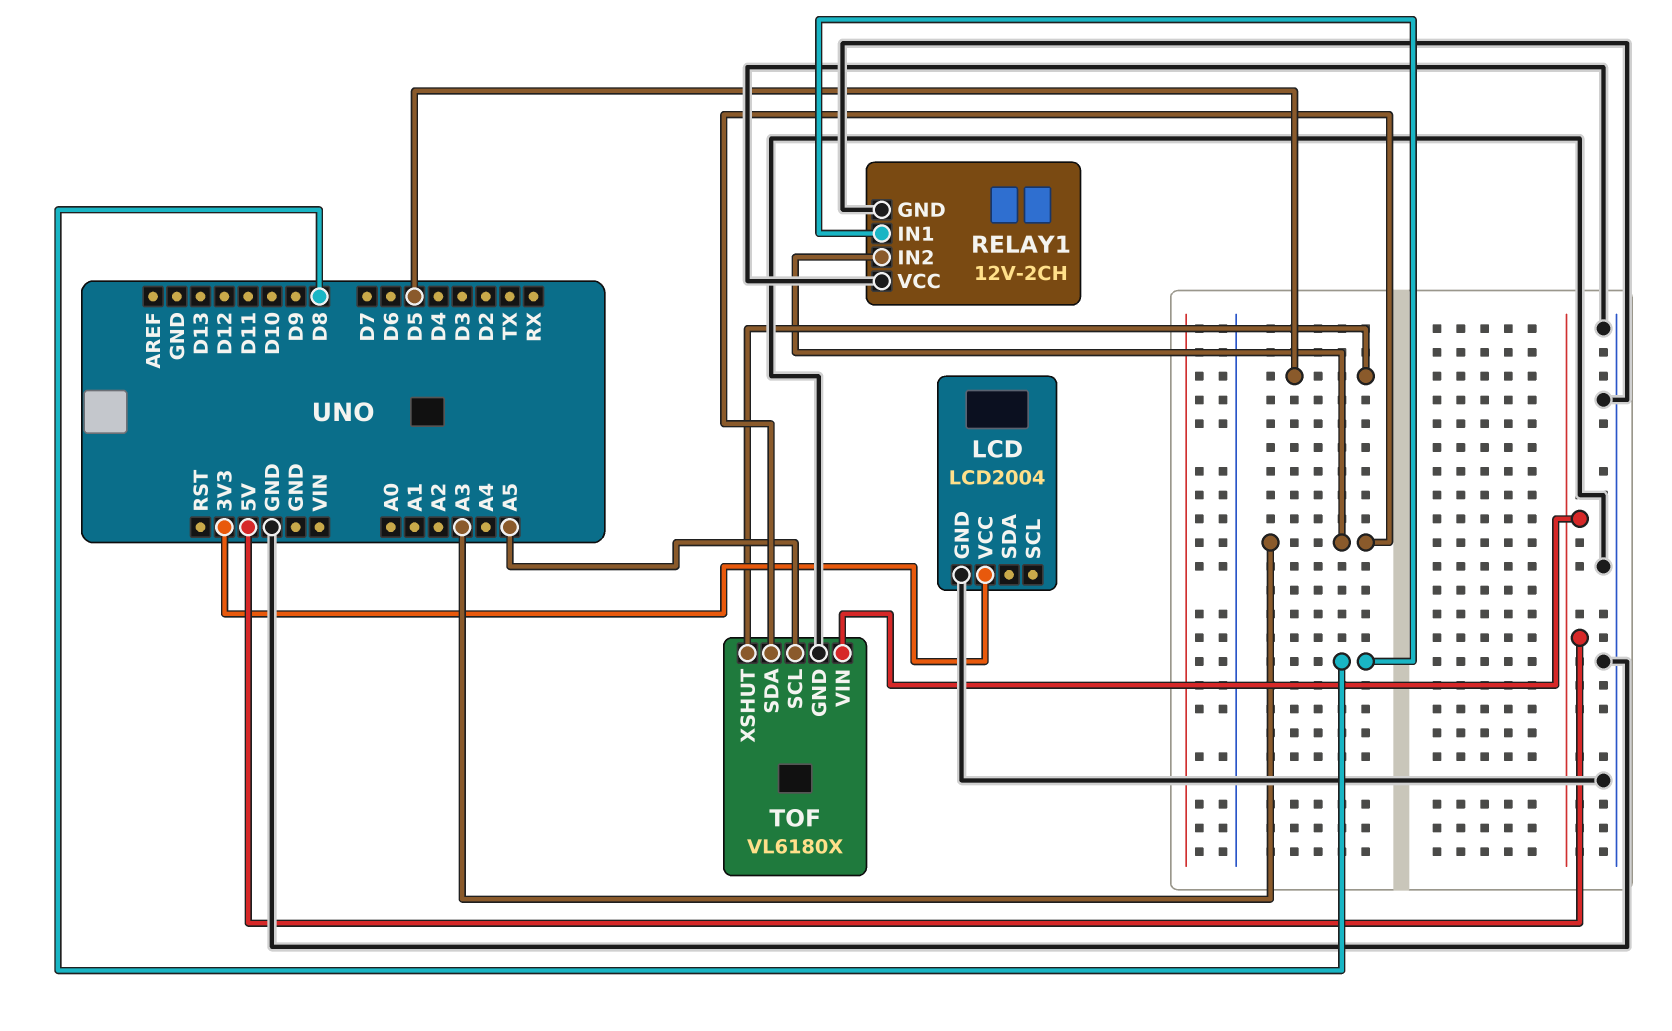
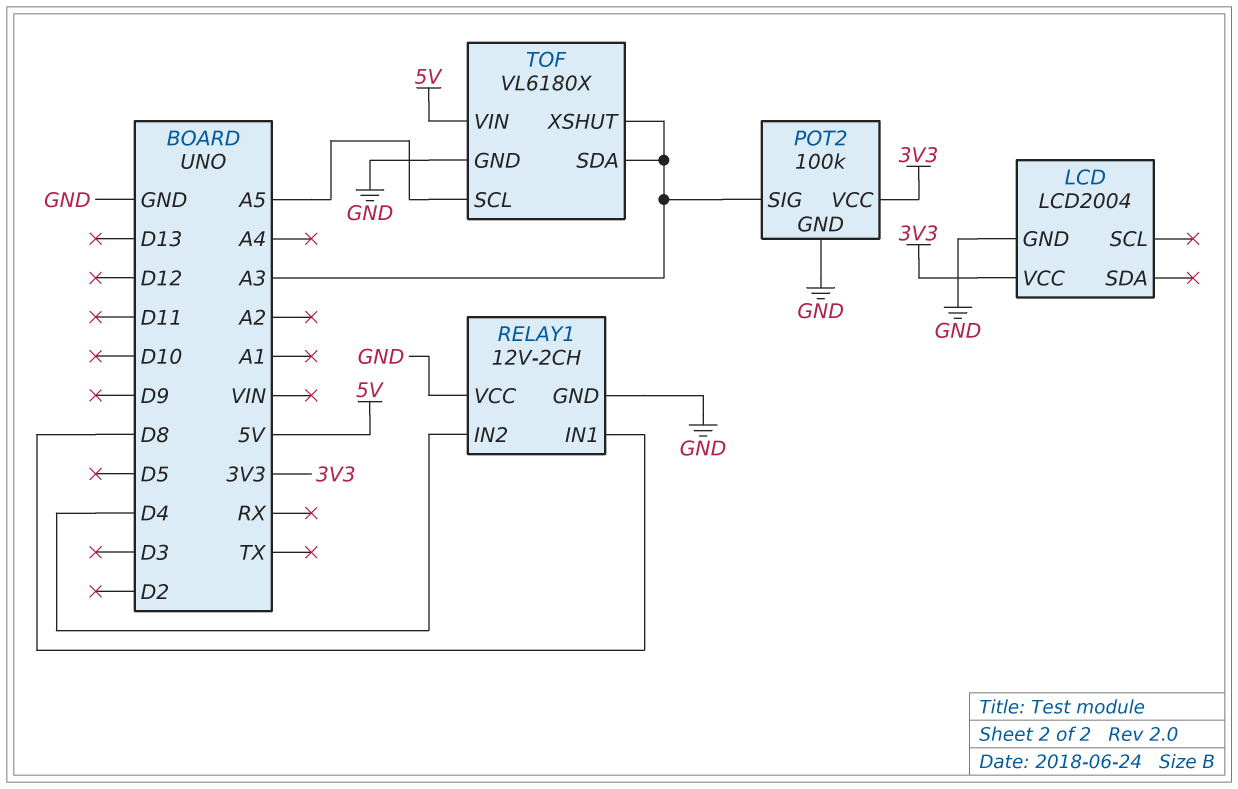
POT2: none -> 100k
POT2 pin GND: none -> GND
POT2 pin SIG: none -> A3
POT2 pin VCC: none -> 3V3
RELAY1 pin IN2: A3 -> D4
TOF pin XSHUT: D5 -> A3

